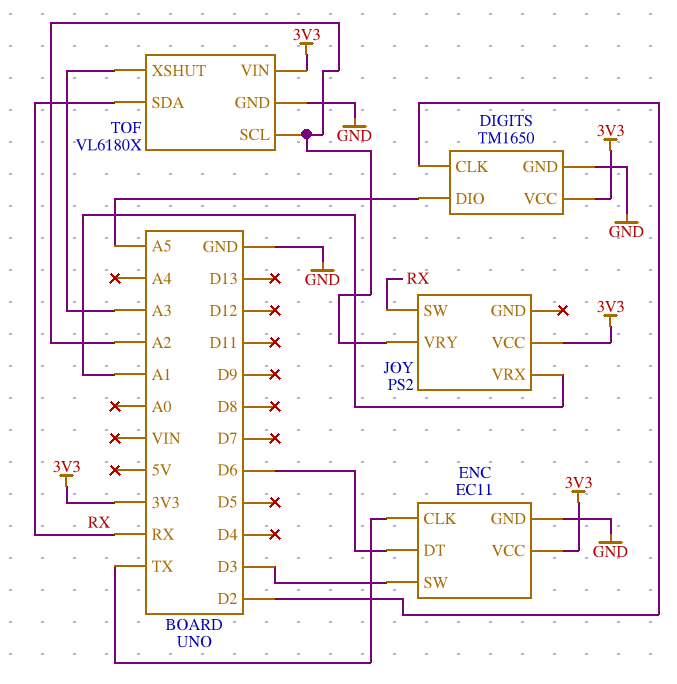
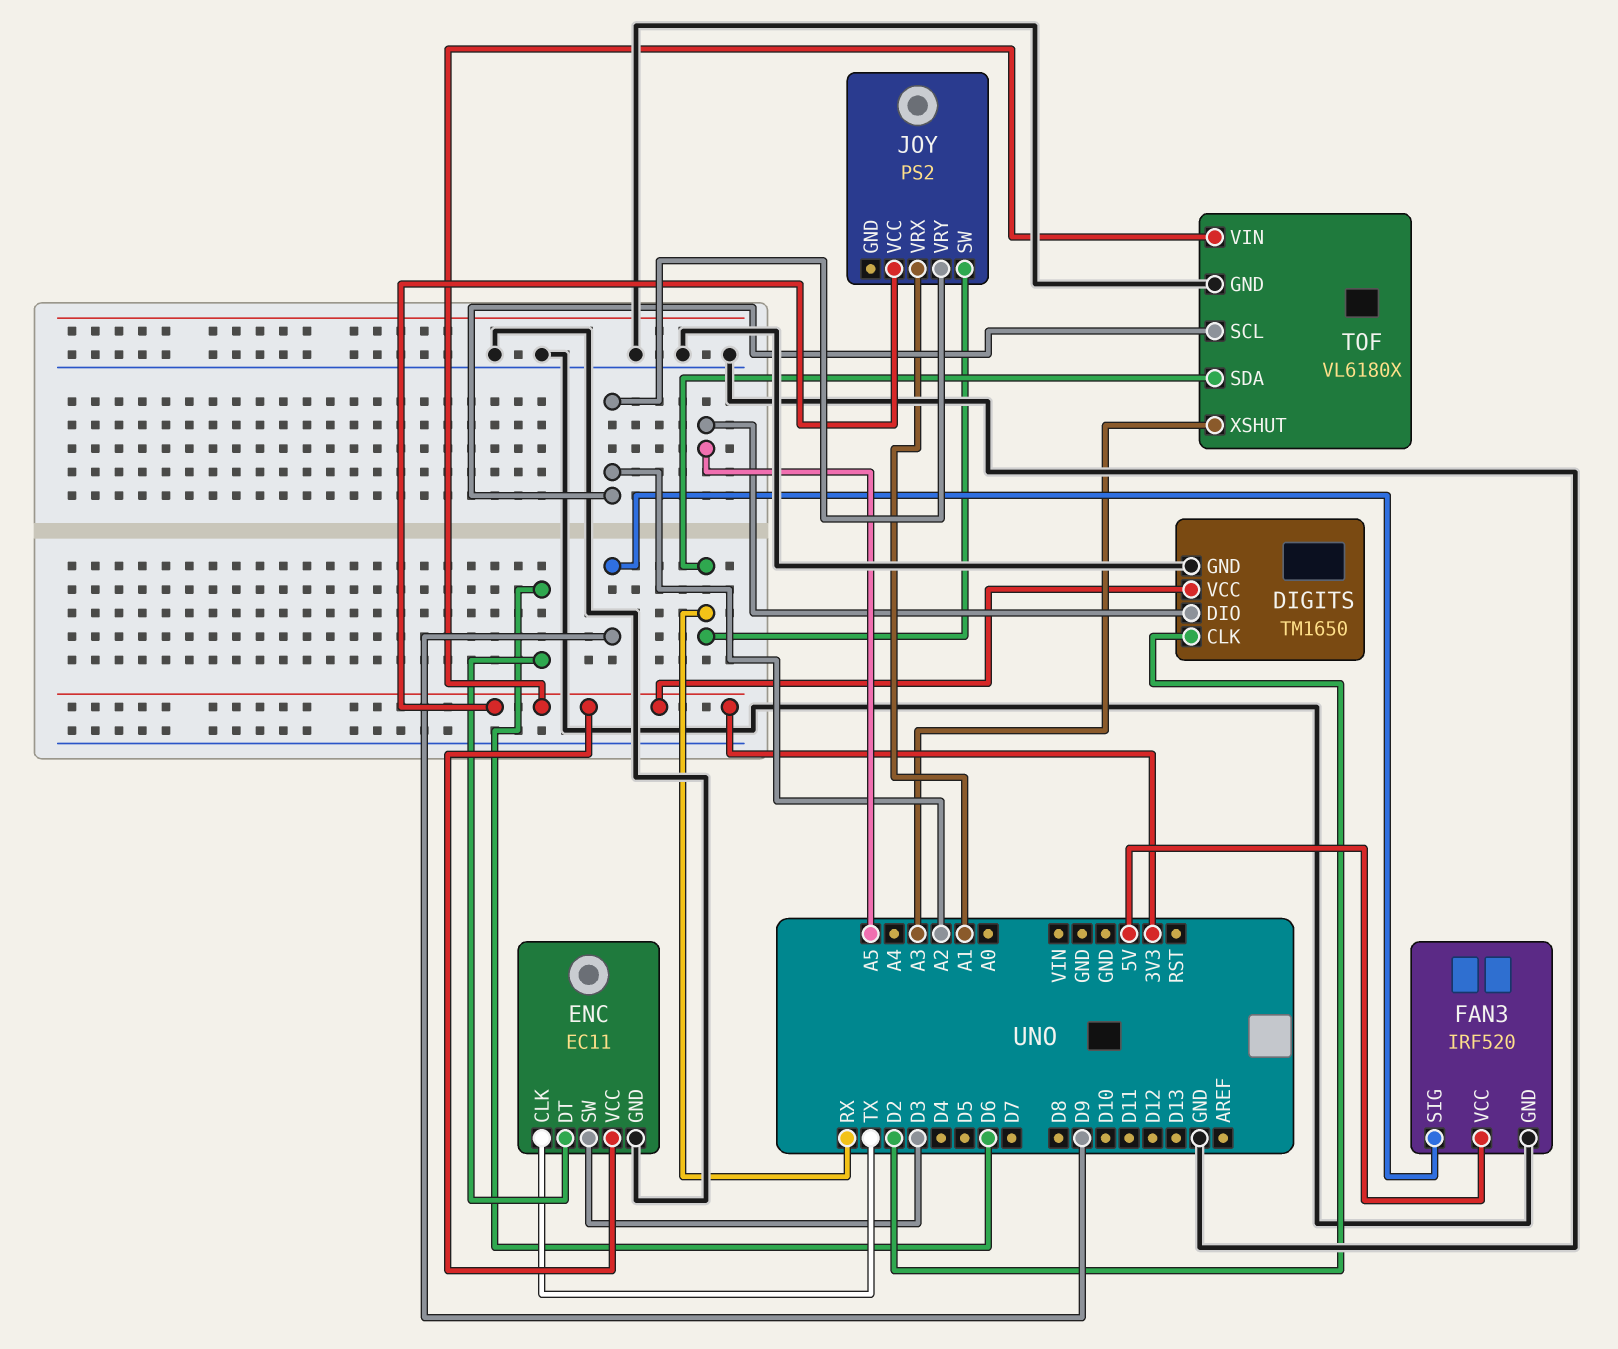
FAN3: none -> IRF520
FAN3 pin GND: none -> GND
FAN3 pin SIG: none -> D9
FAN3 pin VCC: none -> 5V

